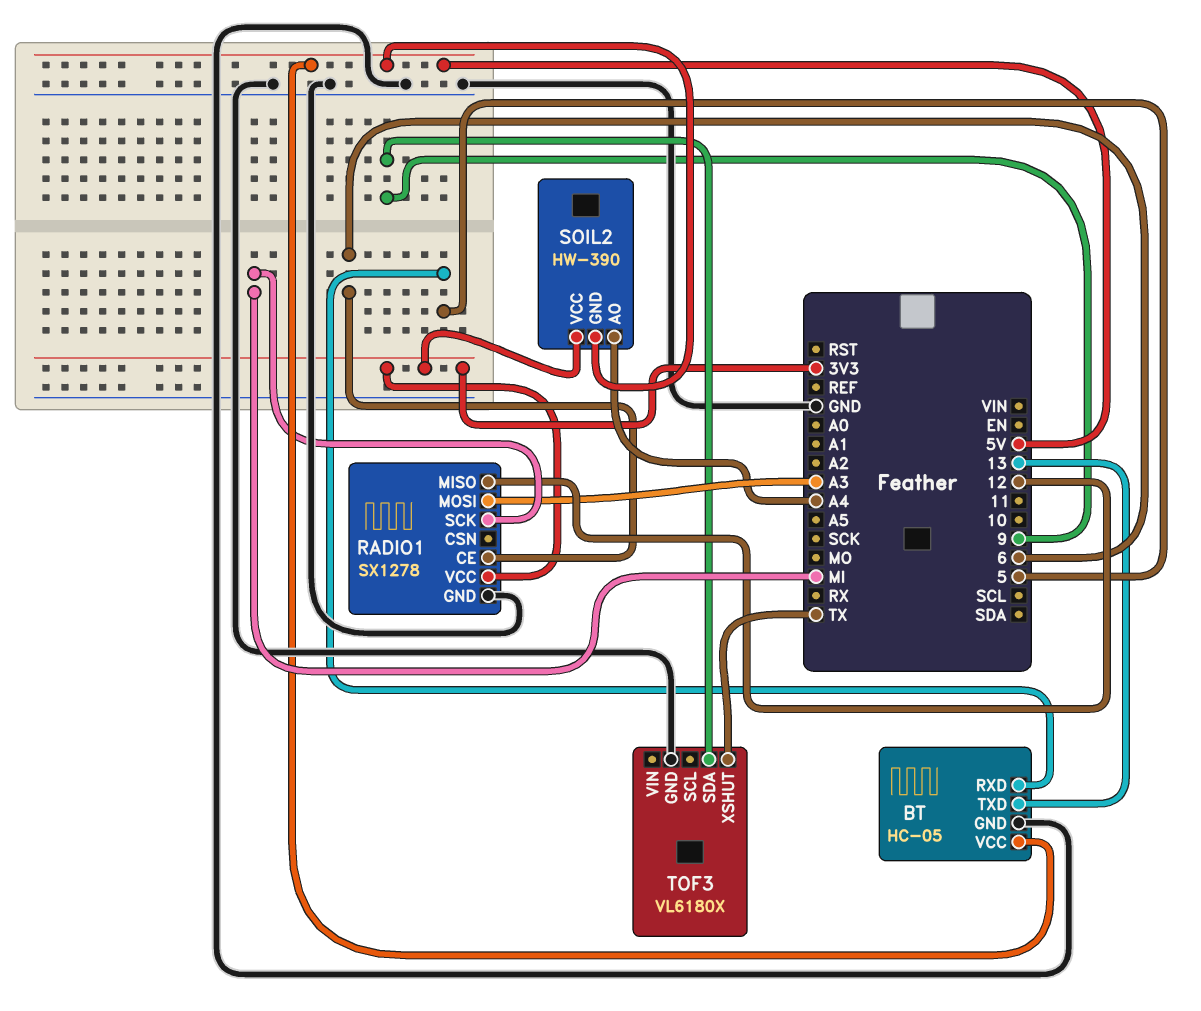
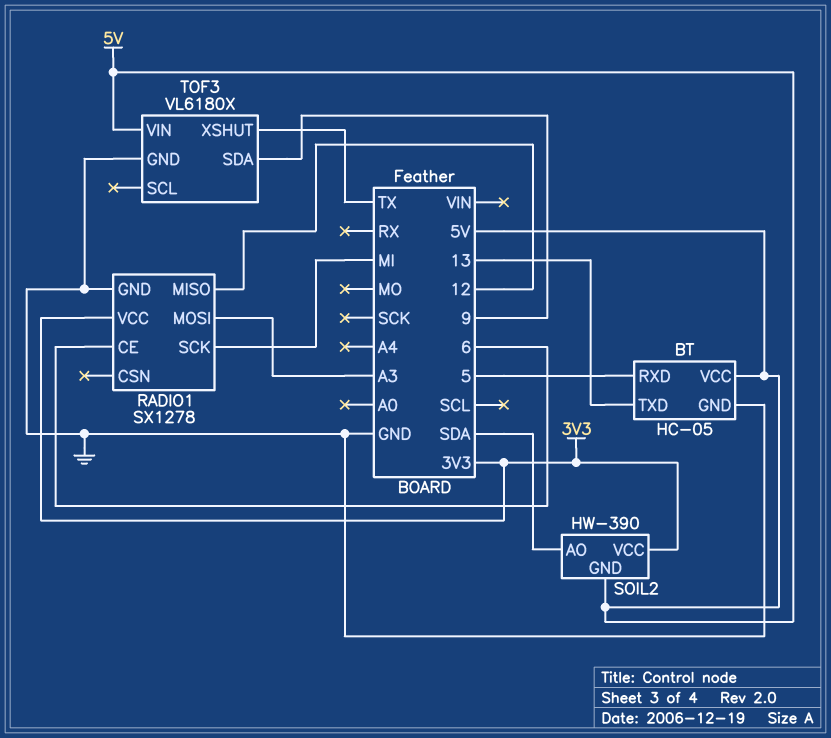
SOIL2 pin AO: A4 -> SDA
TOF3 pin VIN: none -> 5V

